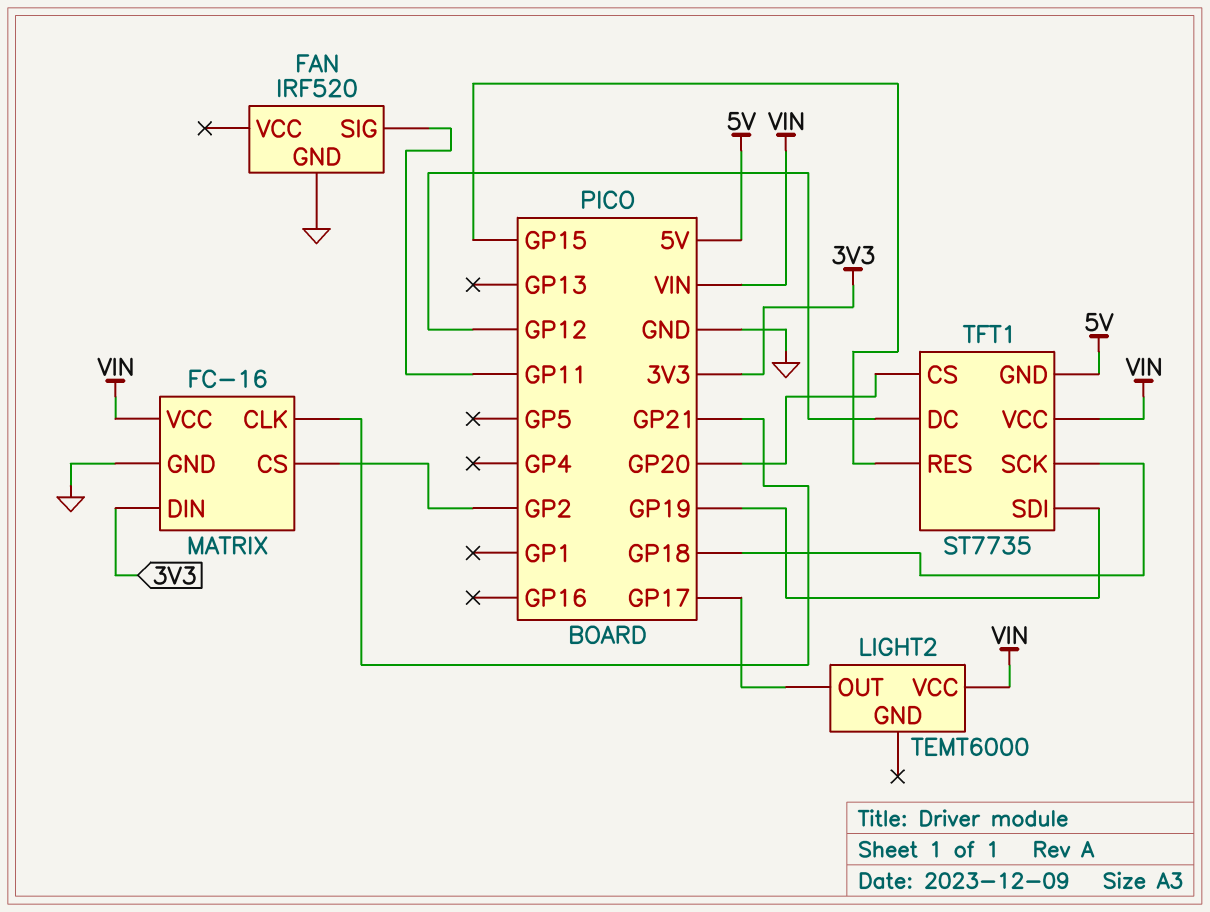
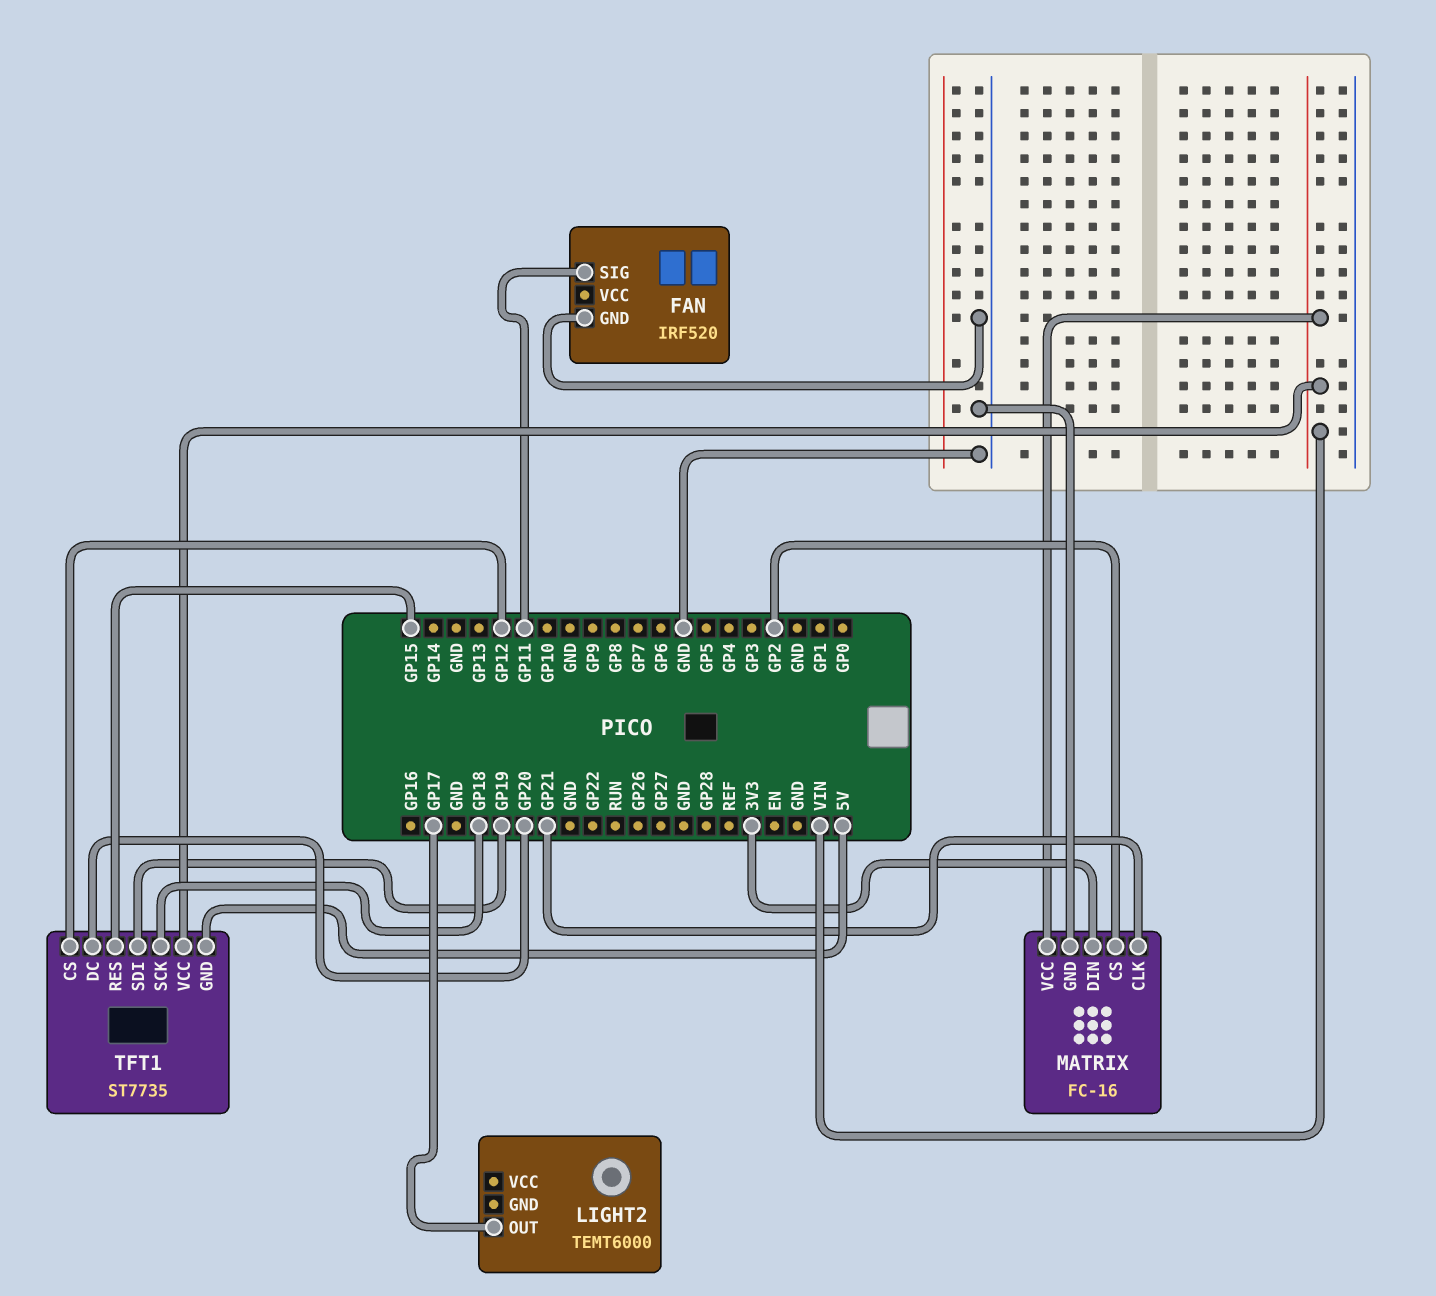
LIGHT2 pin VCC: VIN -> none
TFT1 pin CS: GP20 -> GP12
TFT1 pin DC: GP12 -> GP20

